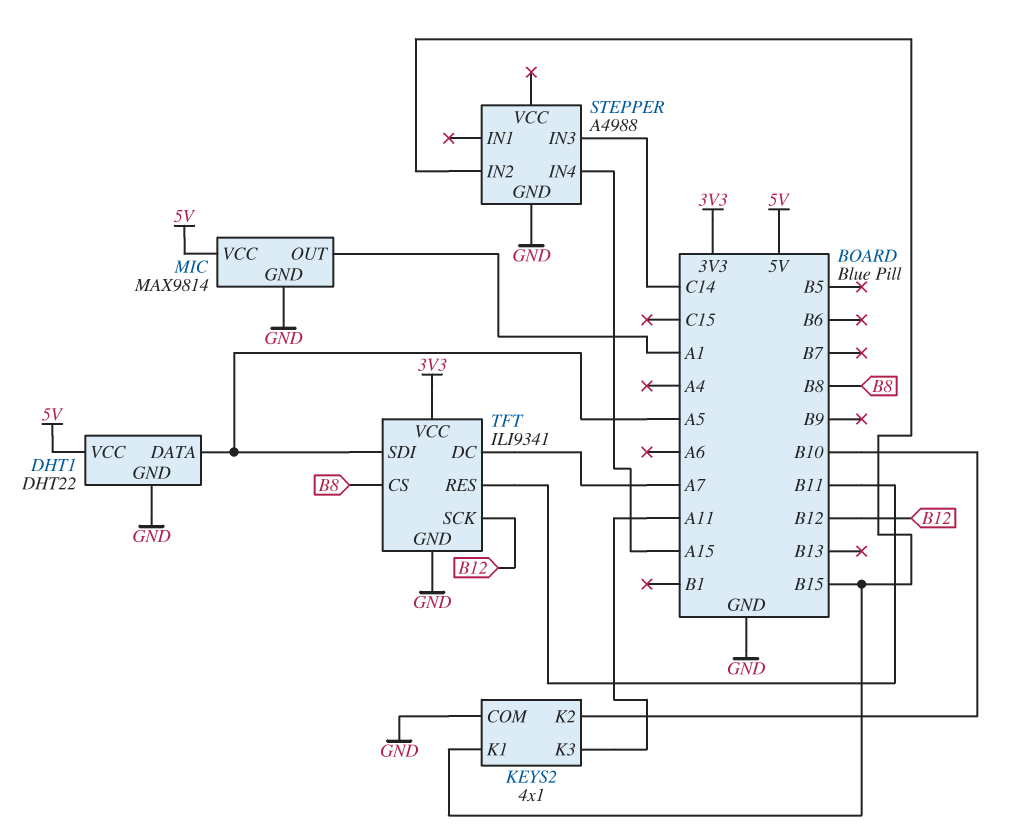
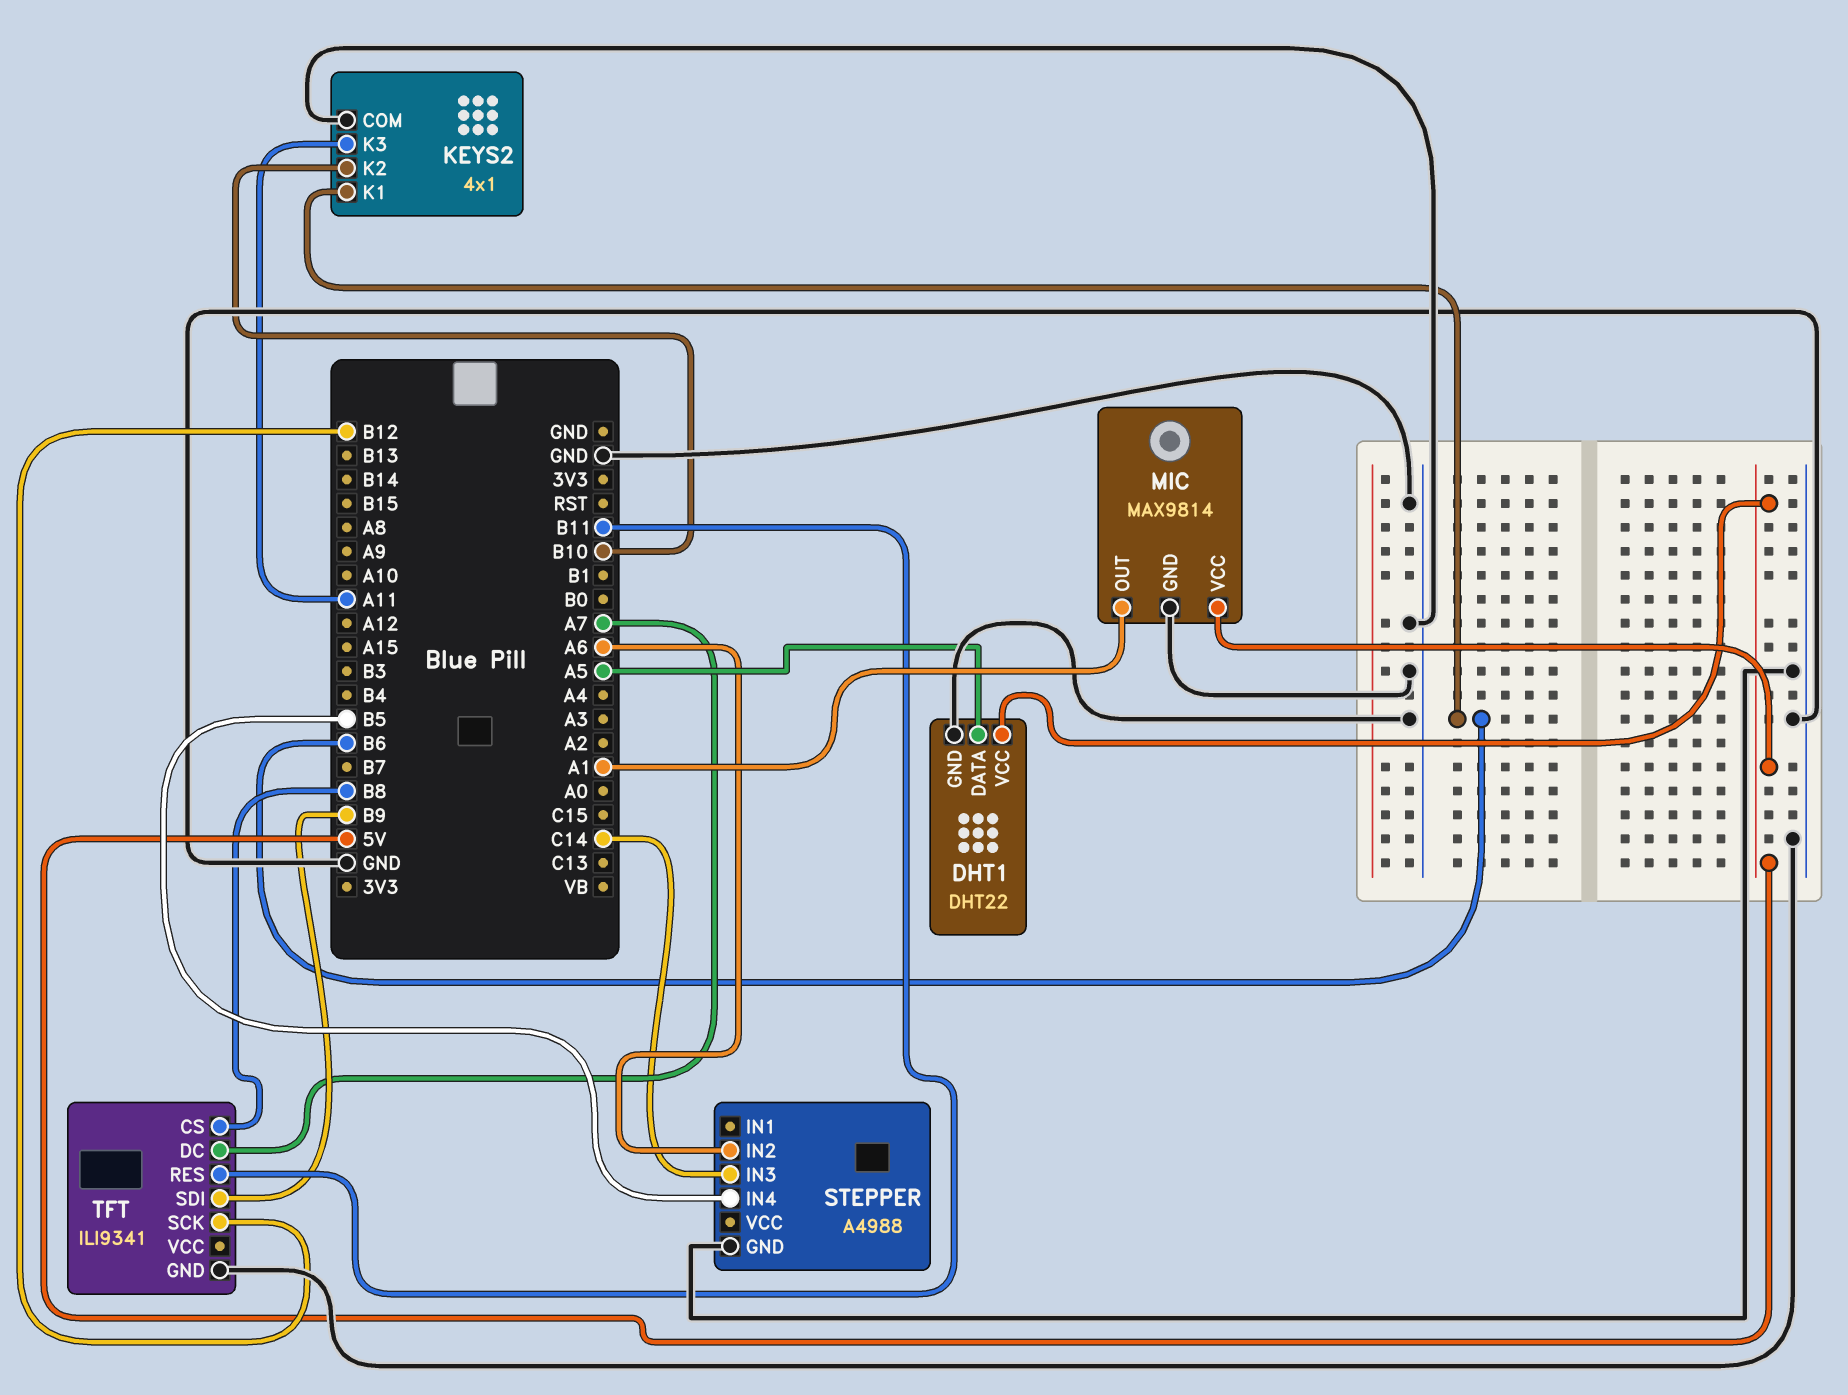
KEYS2 pin K1: B15 -> B6
STEPPER pin IN2: B15 -> A6
STEPPER pin IN4: A15 -> B5
TFT pin SDI: A5 -> B9
TFT pin VCC: 3V3 -> none

